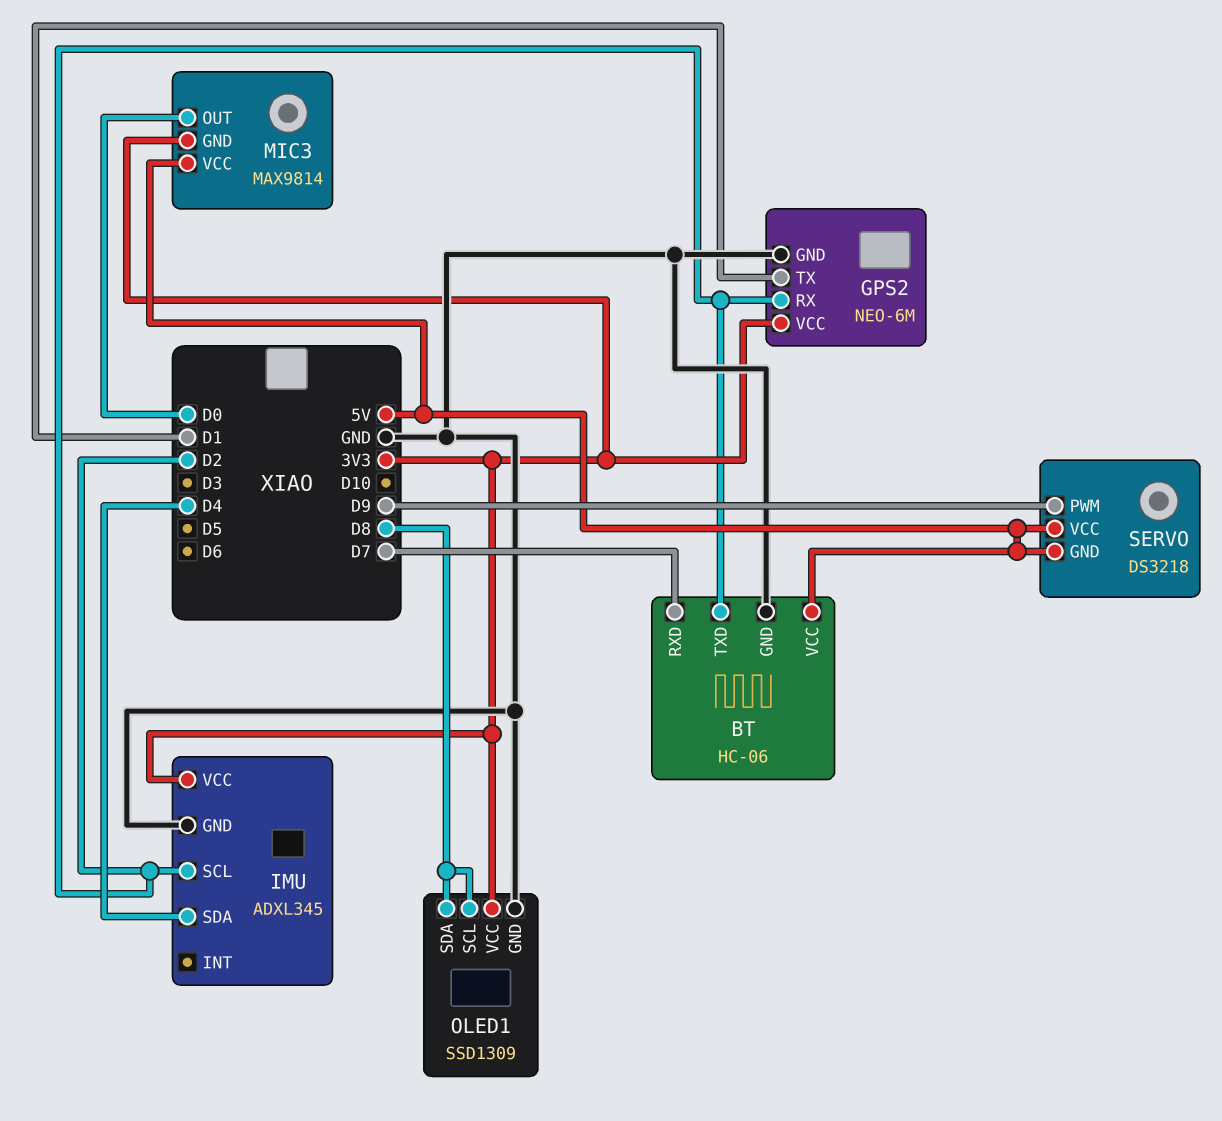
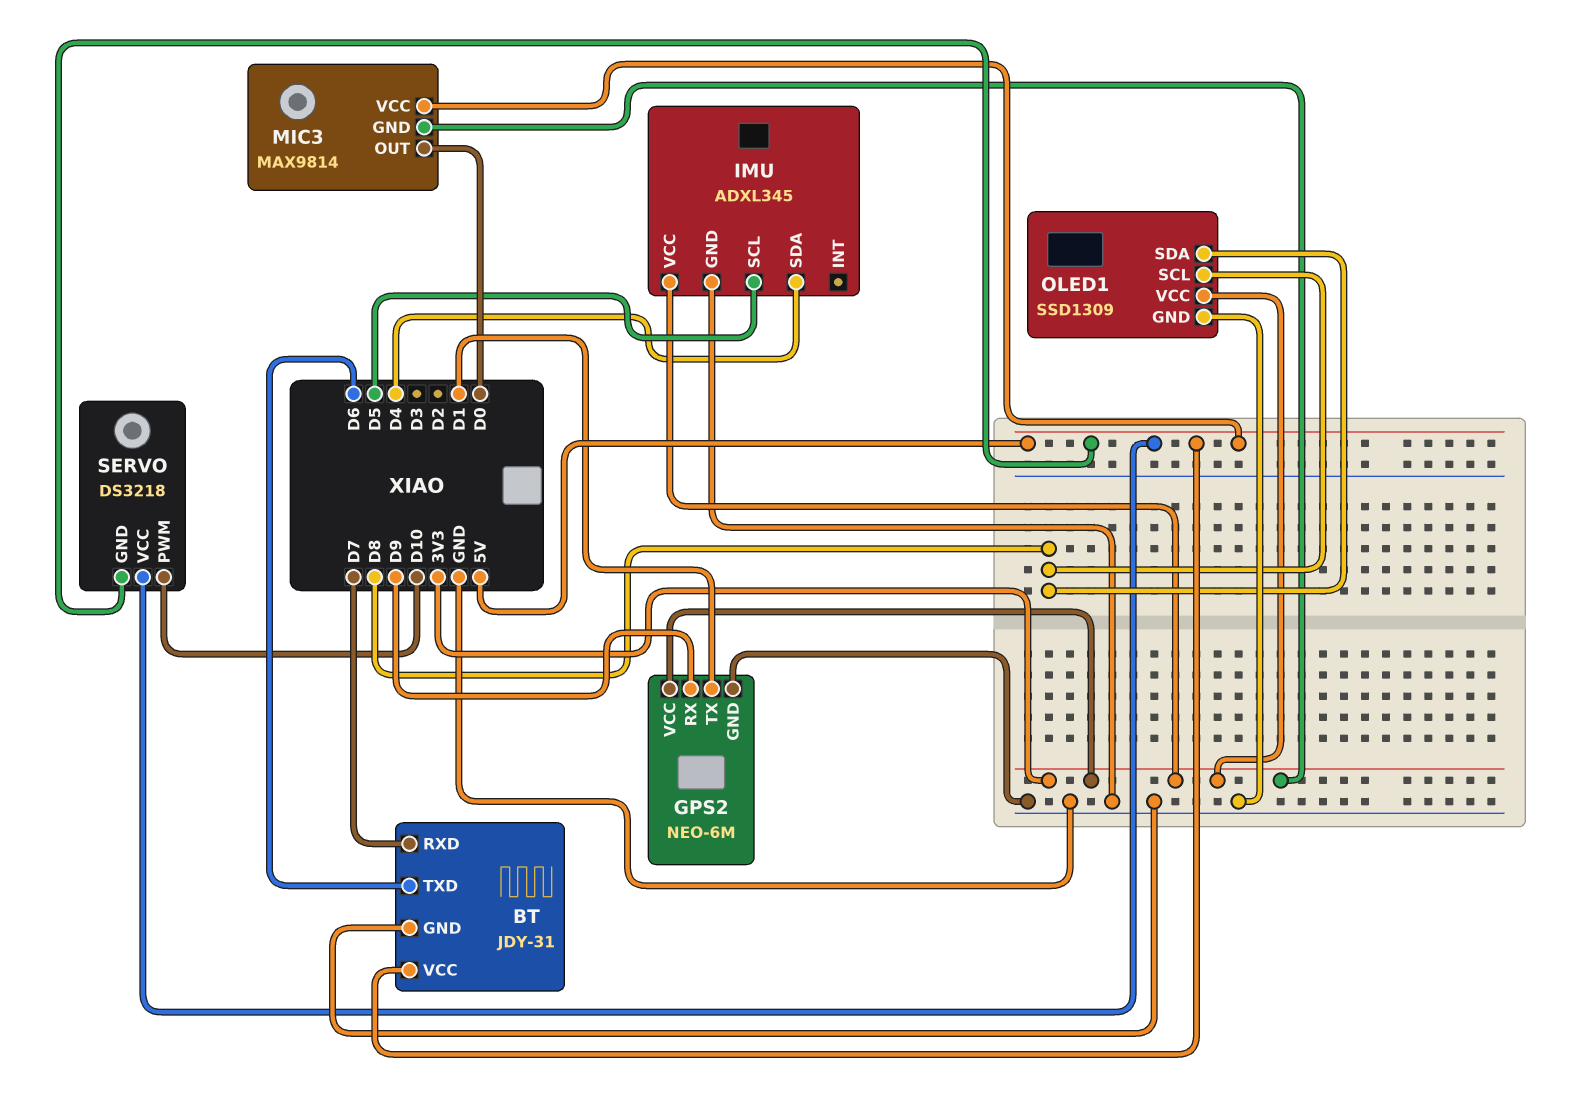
BT: HC-06 -> JDY-31
BT pin TXD: D2 -> D6
GPS2 pin RX: D2 -> D9
IMU pin SCL: D2 -> D5
SERVO pin PWM: D9 -> D10

